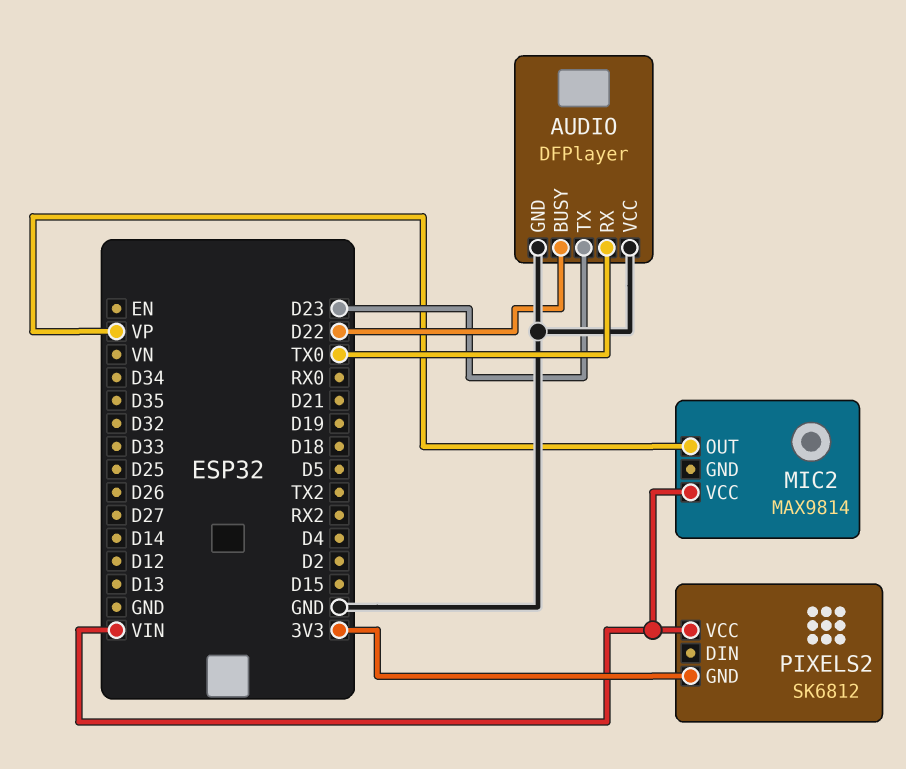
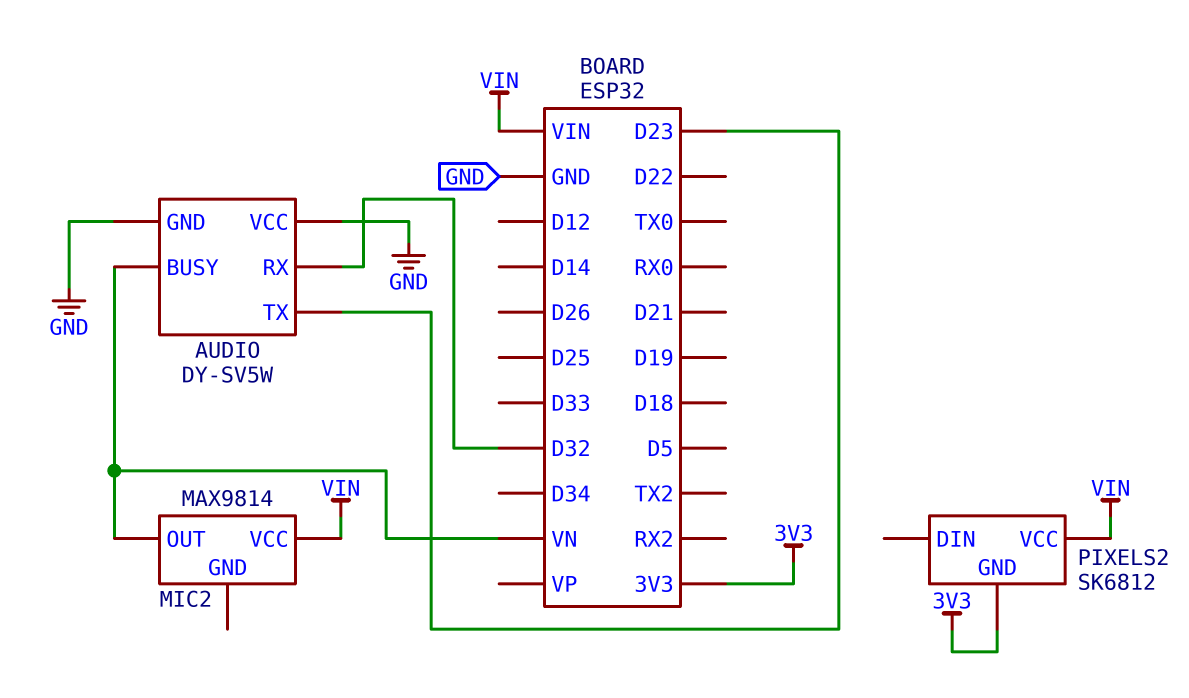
AUDIO: DFPlayer -> DY-SV5W
AUDIO pin BUSY: D22 -> VN
AUDIO pin RX: TX0 -> D32
MIC2 pin OUT: VP -> VN

